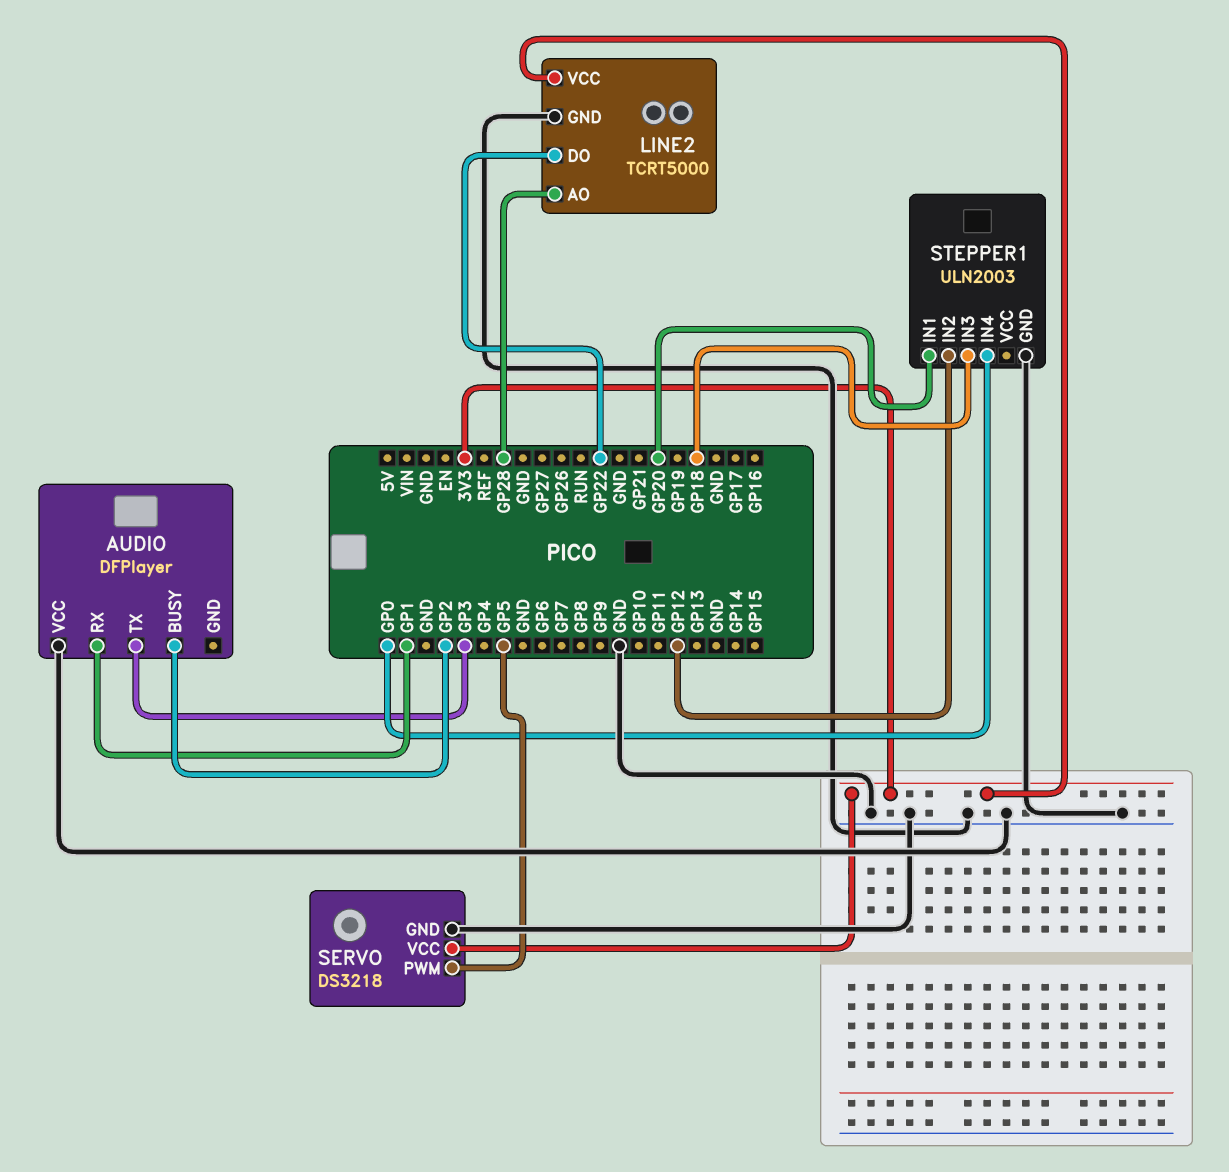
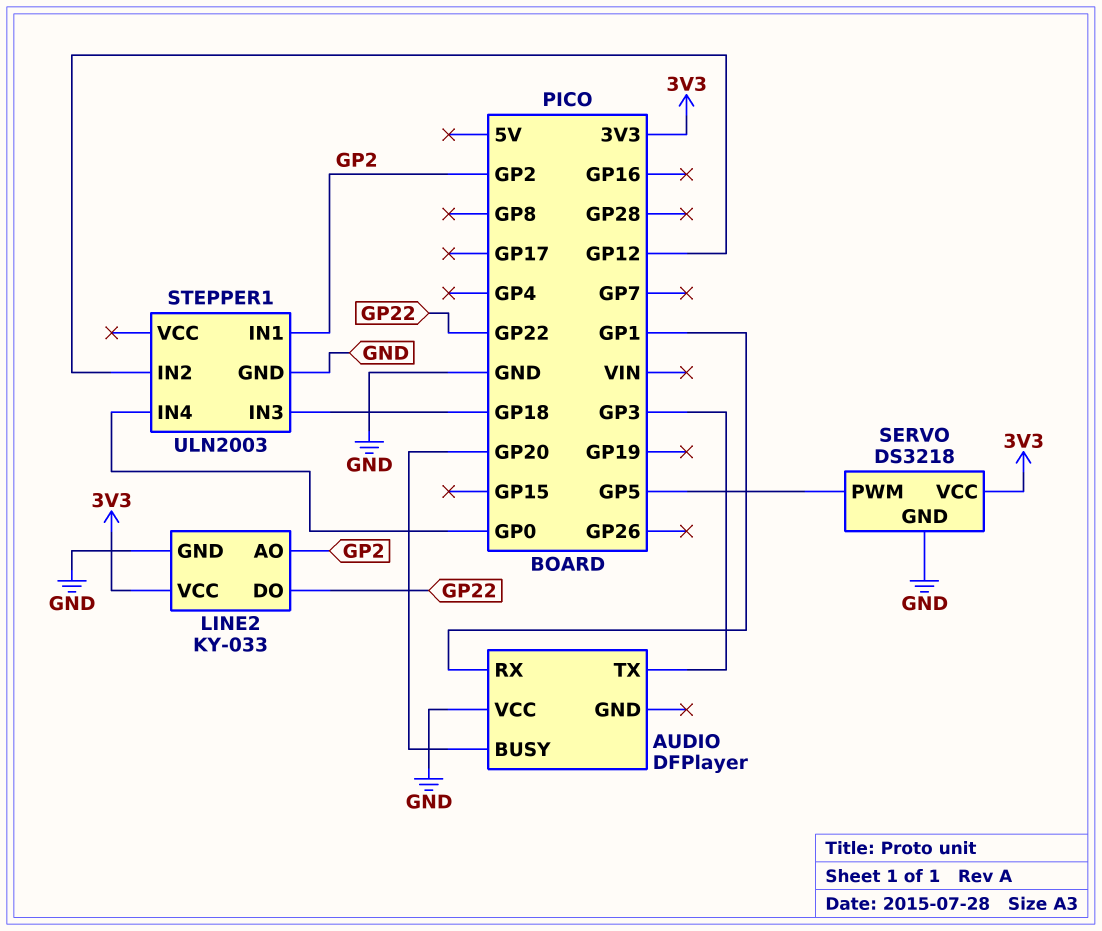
AUDIO pin BUSY: GP2 -> GP20
LINE2: TCRT5000 -> KY-033
LINE2 pin AO: GP28 -> GP2
STEPPER1 pin IN1: GP20 -> GP2

